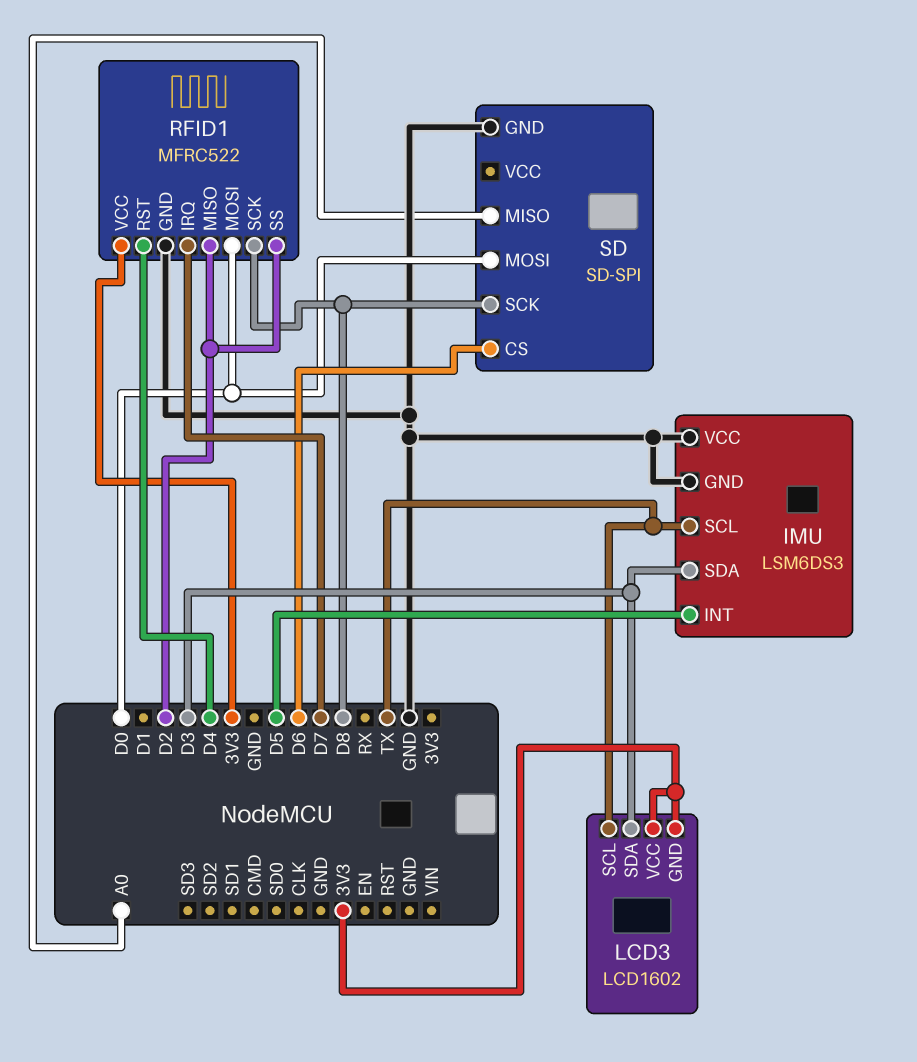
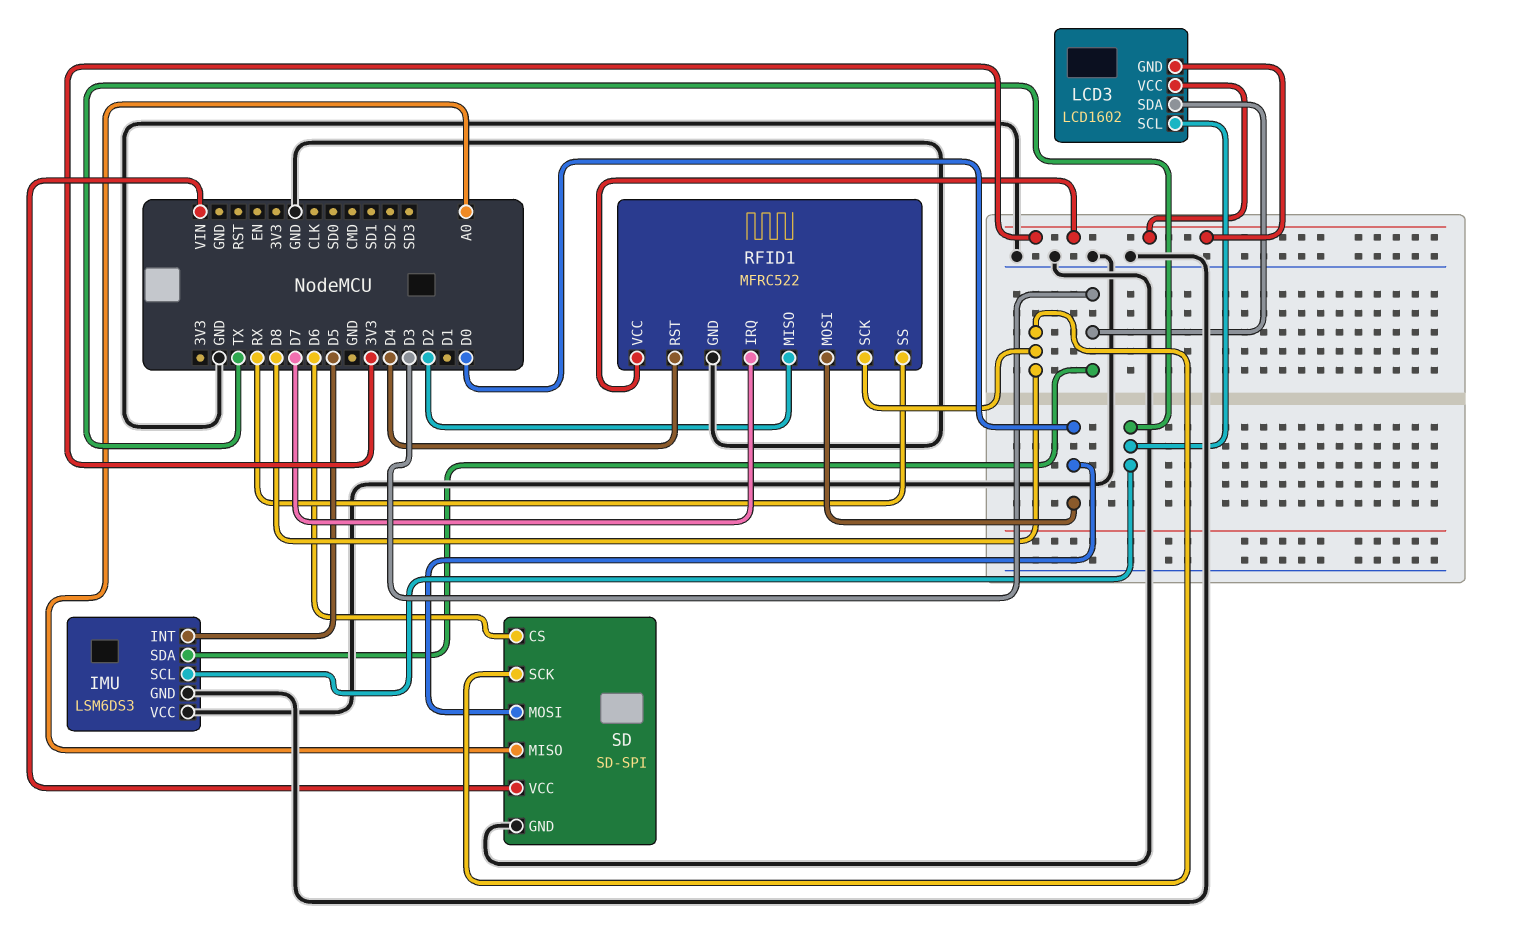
RFID1 pin SS: D2 -> RX
SD pin VCC: none -> VIN

